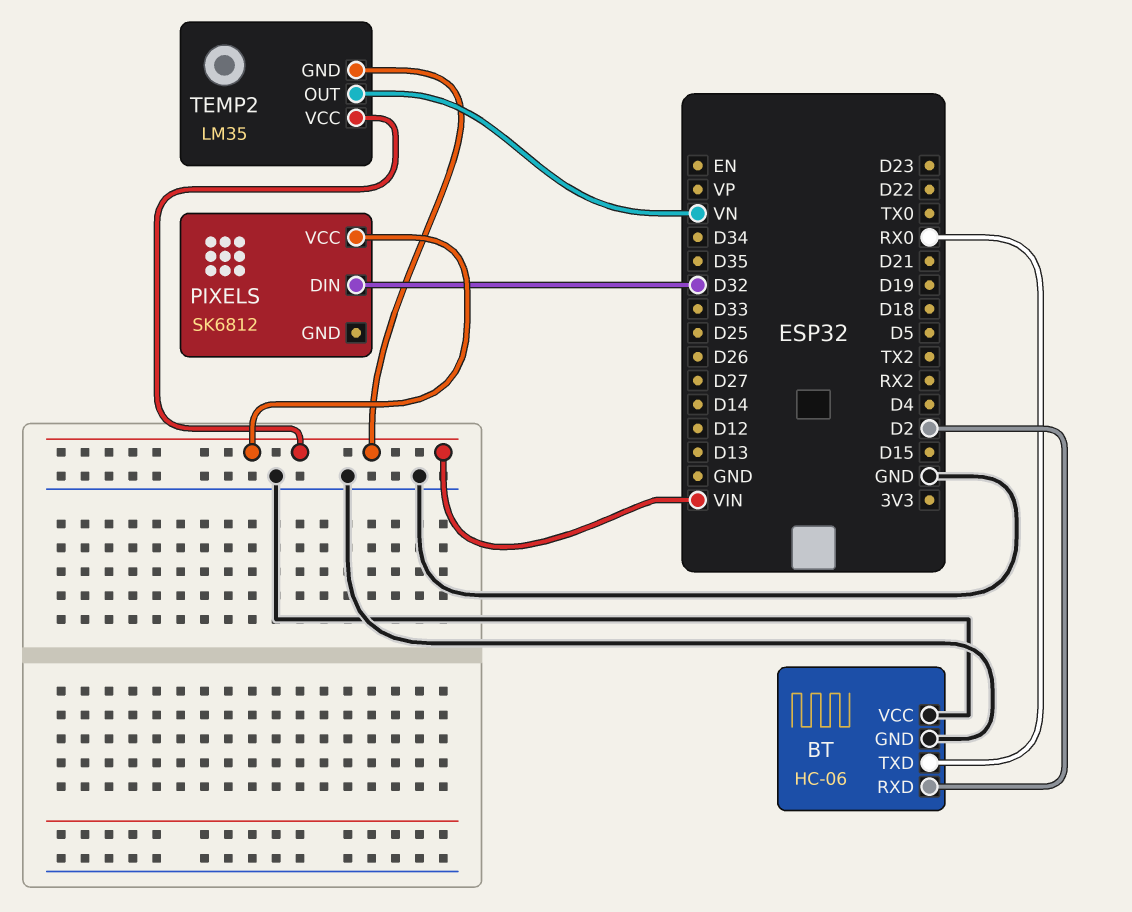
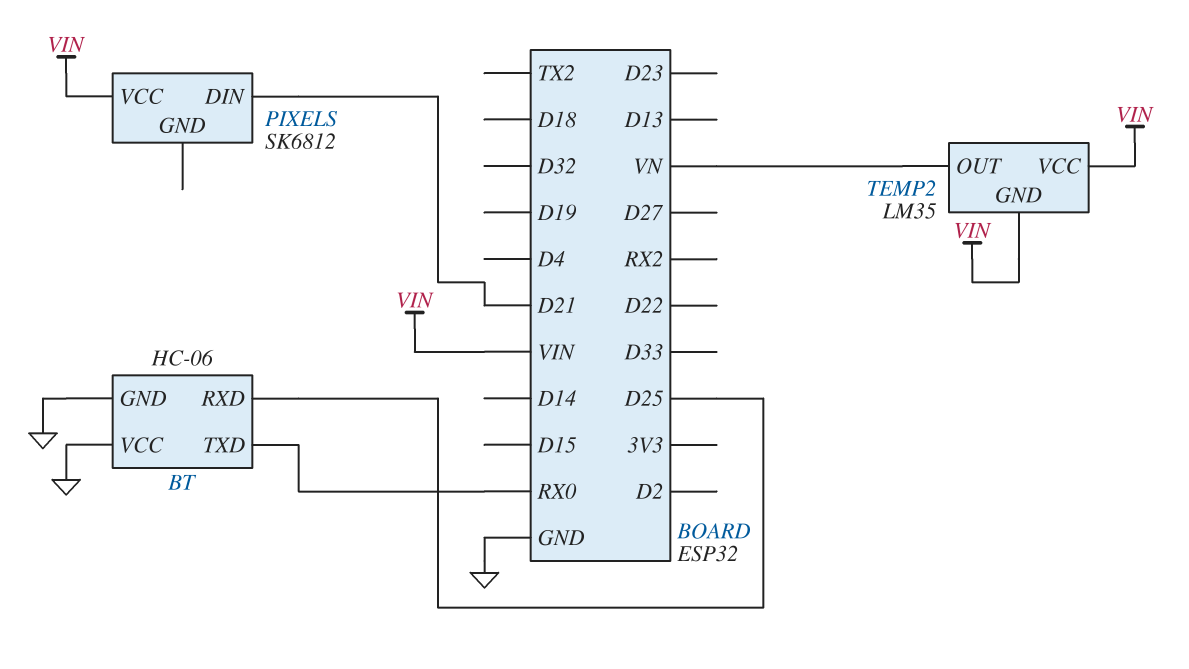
BT pin RXD: D2 -> D25
PIXELS pin DIN: D32 -> D21

